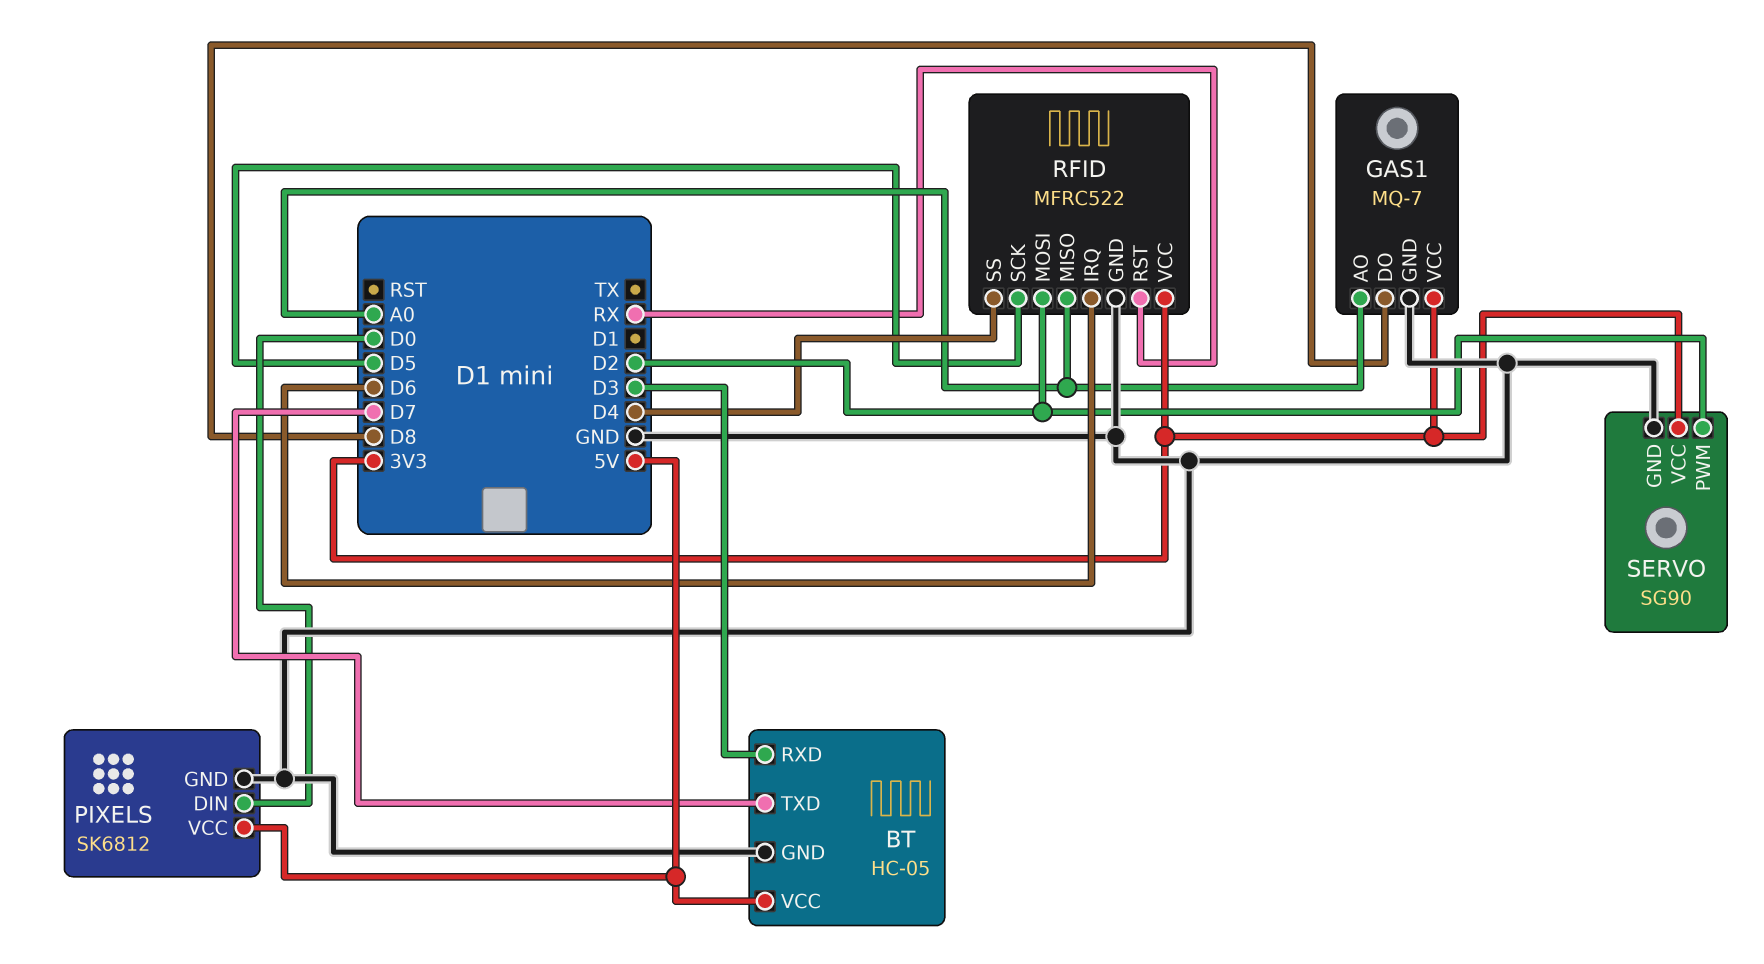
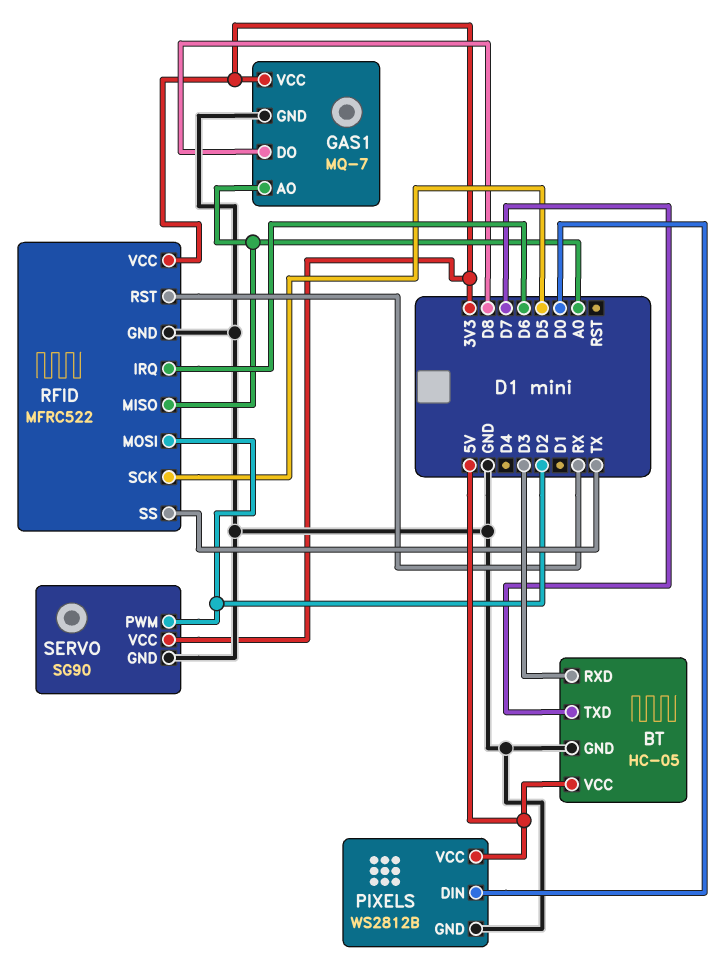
PIXELS: SK6812 -> WS2812B
RFID pin SS: D4 -> TX

